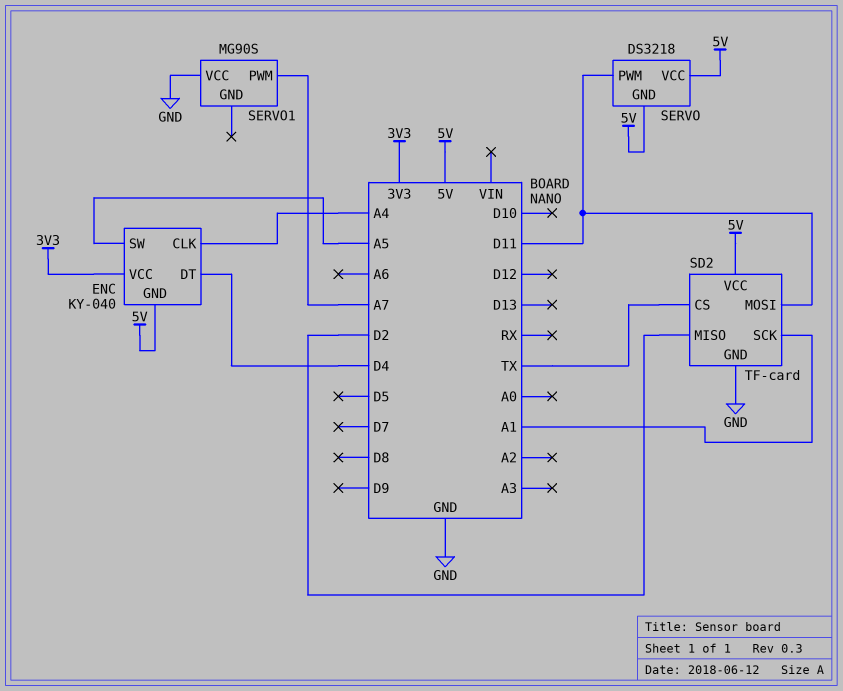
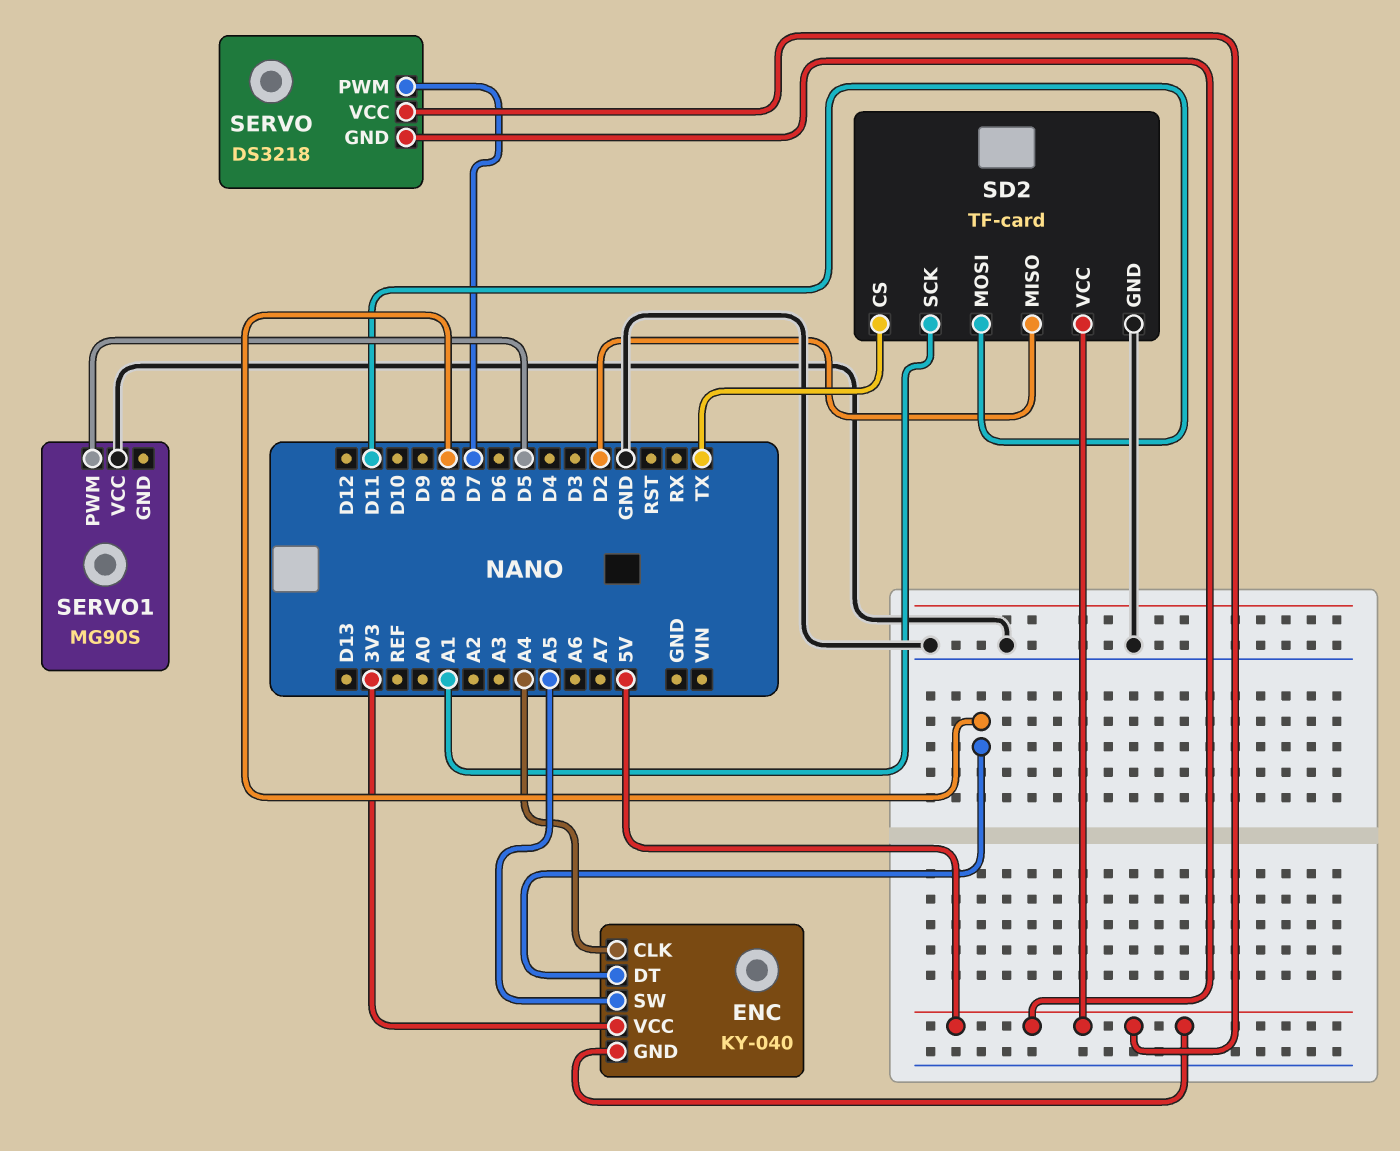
ENC pin DT: D4 -> D8
SERVO pin PWM: D11 -> D7
SERVO1 pin PWM: A7 -> D5

